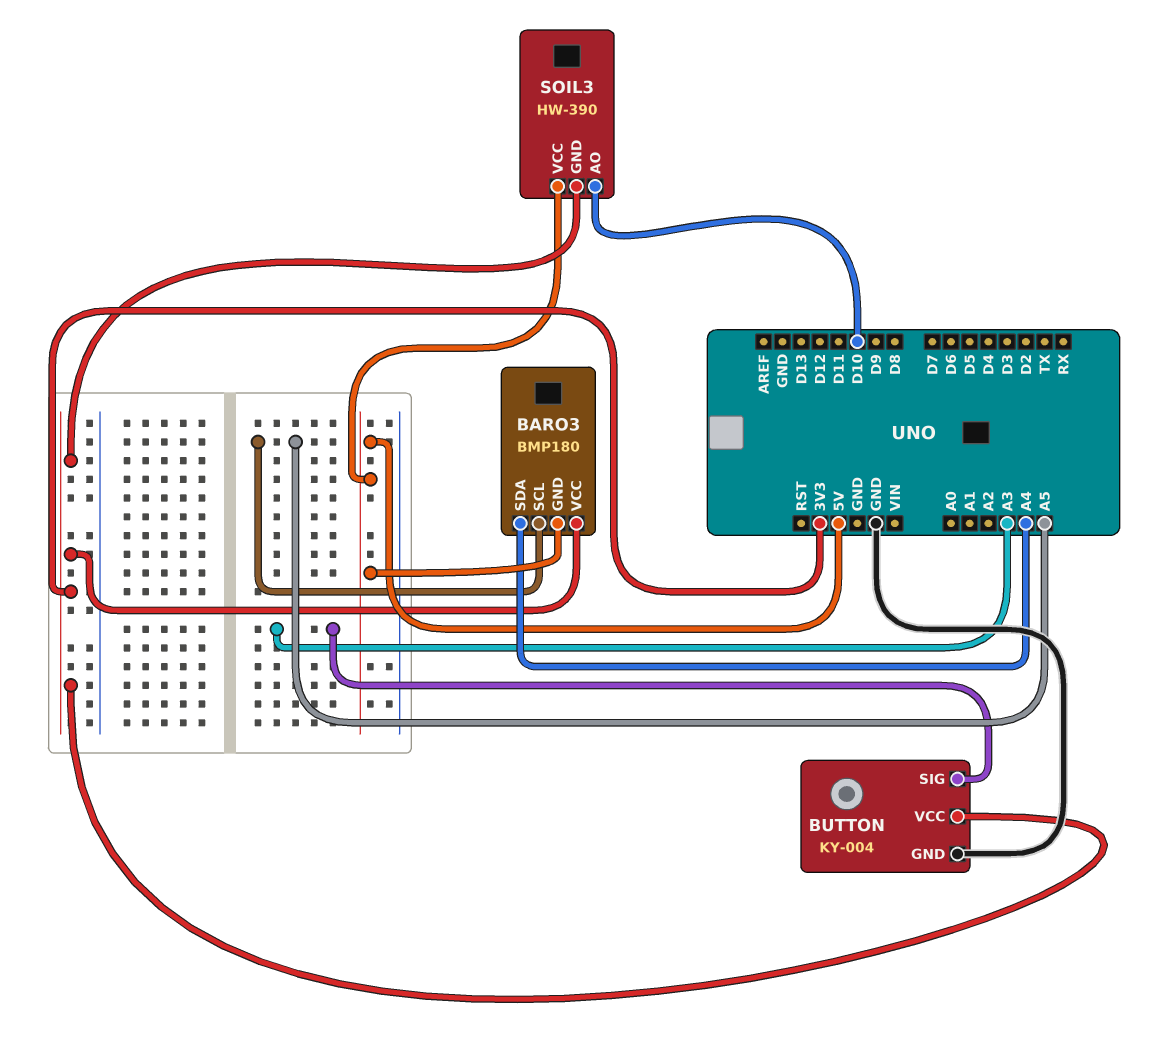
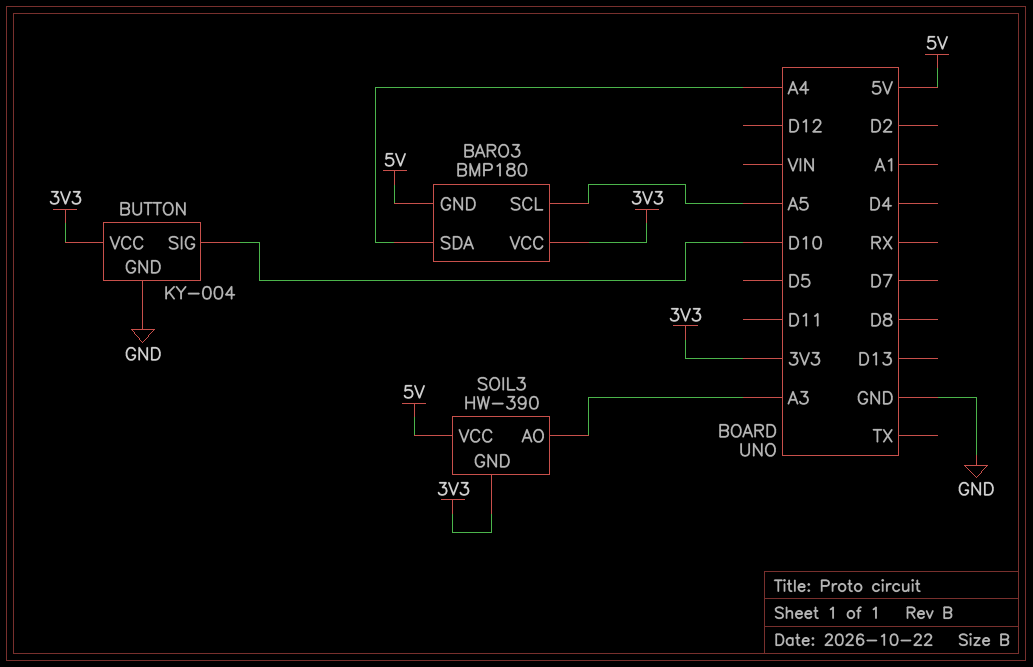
BUTTON pin SIG: A3 -> D10
SOIL3 pin AO: D10 -> A3

